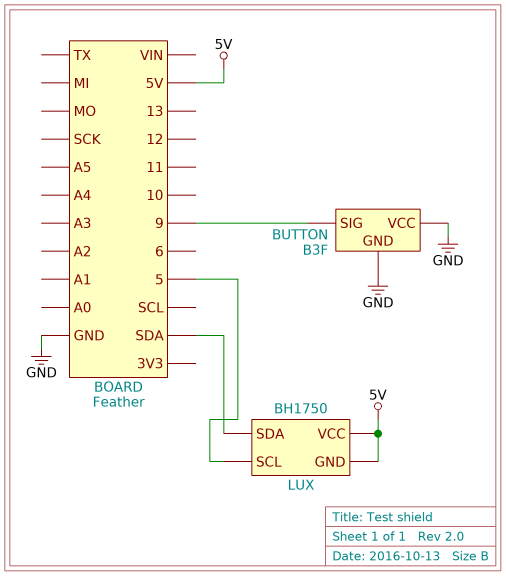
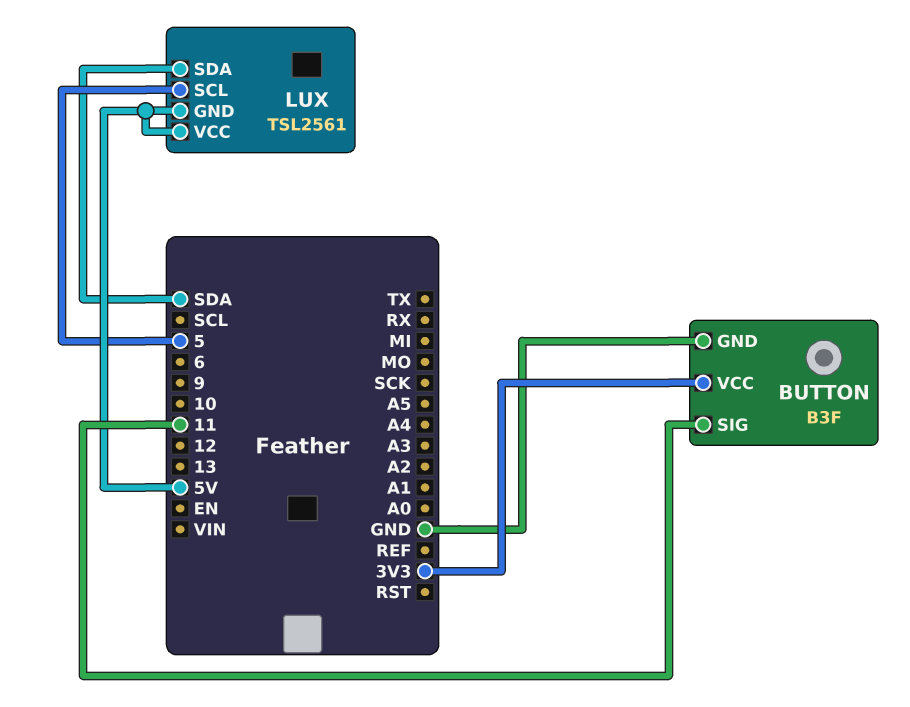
BUTTON pin SIG: 9 -> 11
BUTTON pin VCC: GND -> 3V3
LUX: BH1750 -> TSL2561

